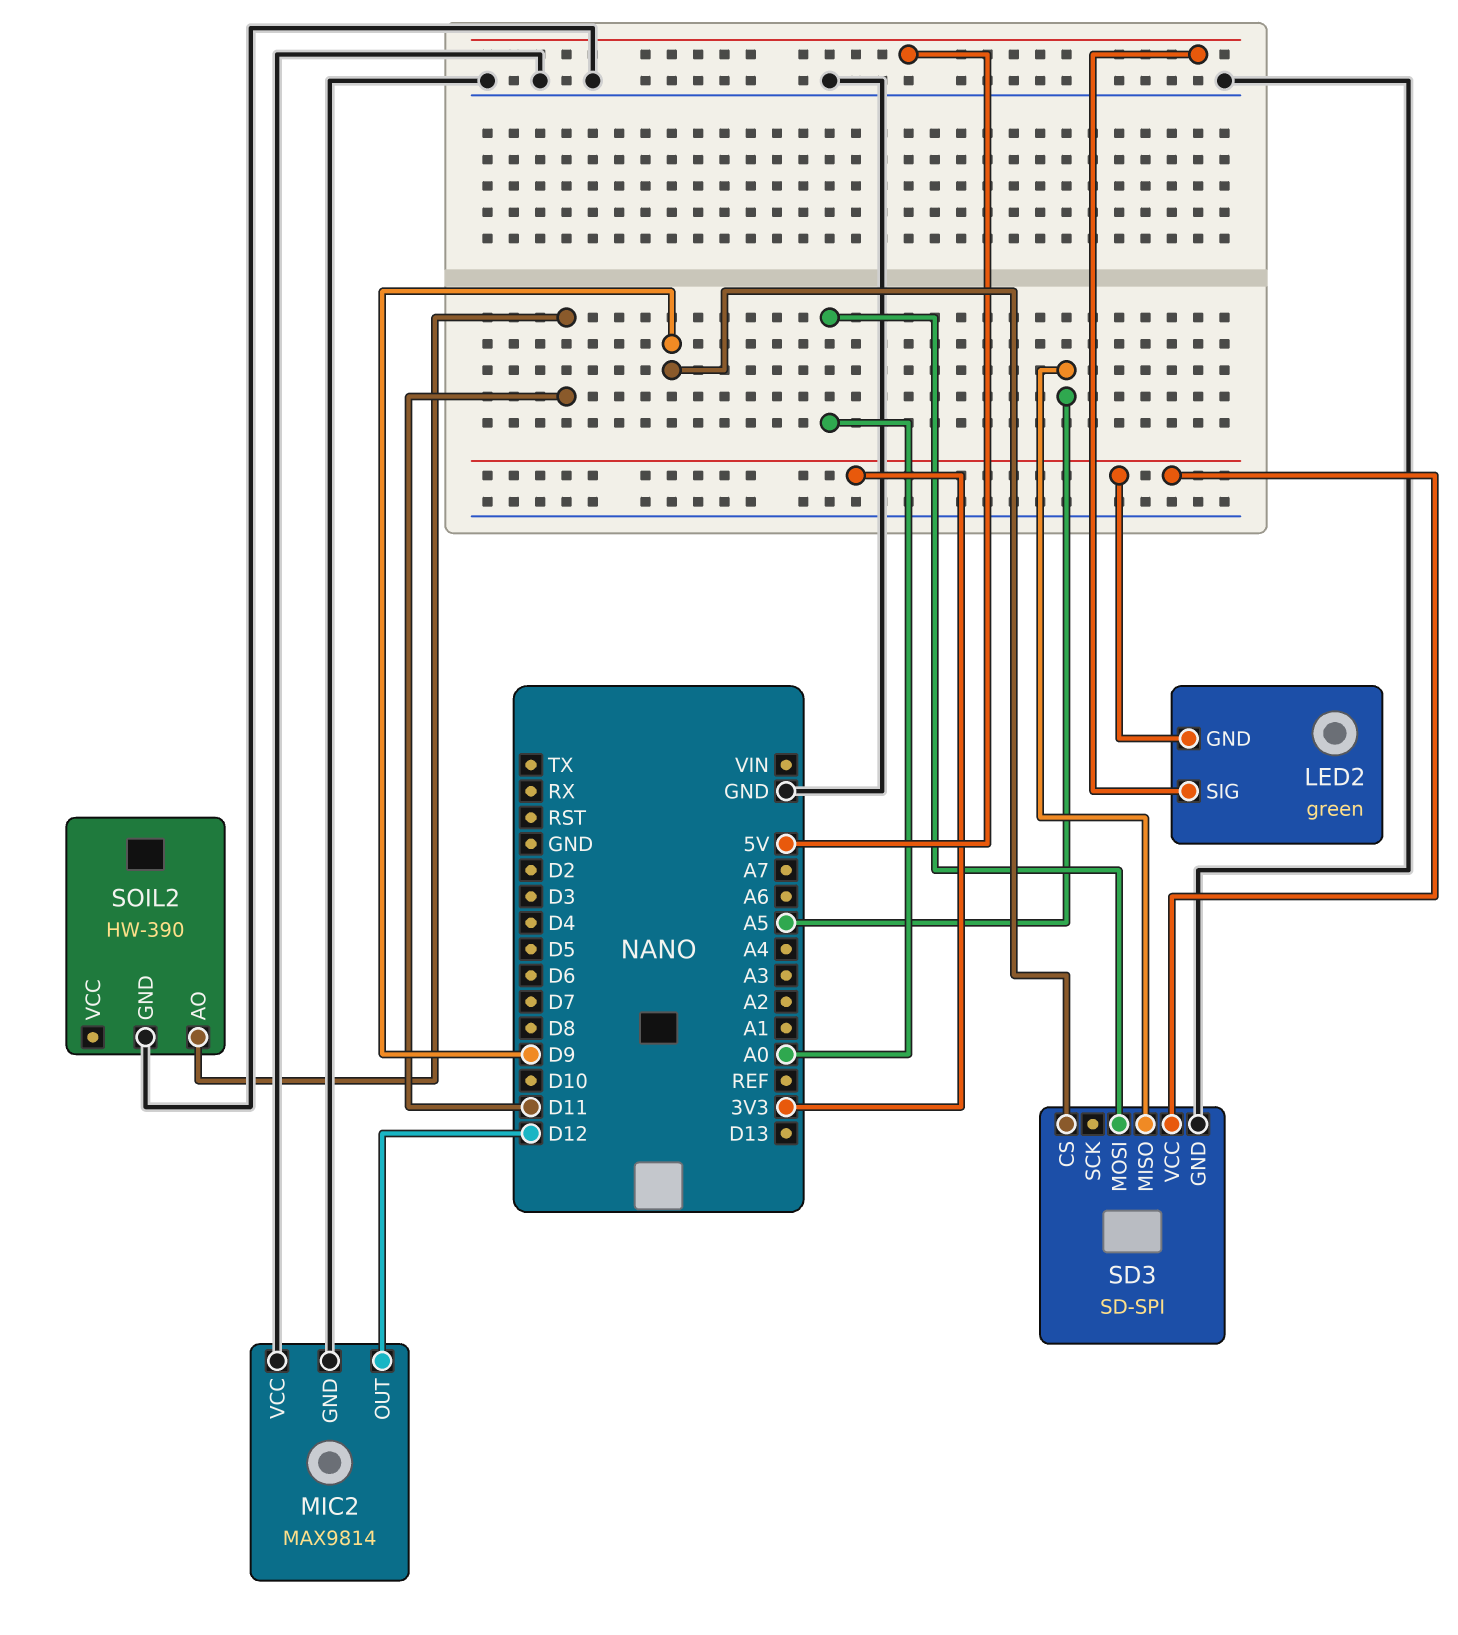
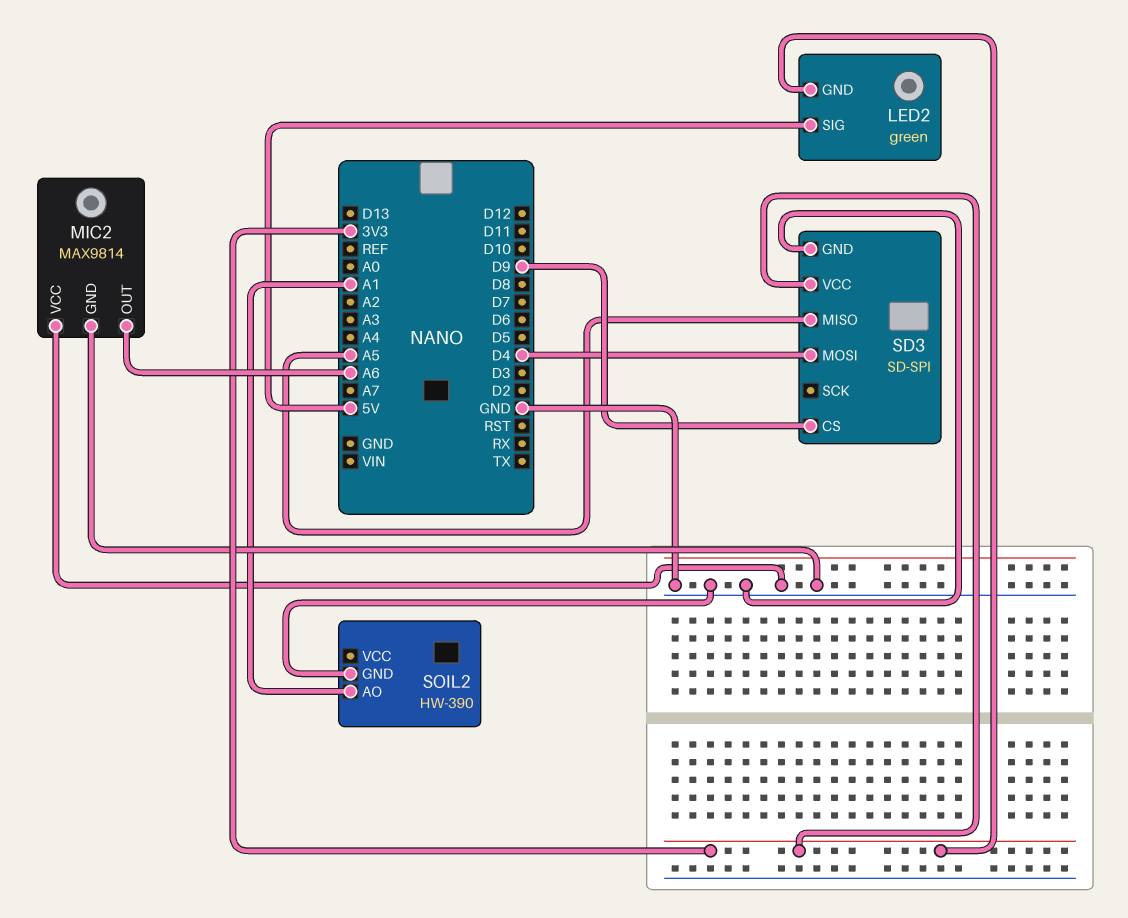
MIC2 pin OUT: D12 -> A6
SD3 pin MOSI: A0 -> D4
SOIL2 pin AO: D11 -> A1

